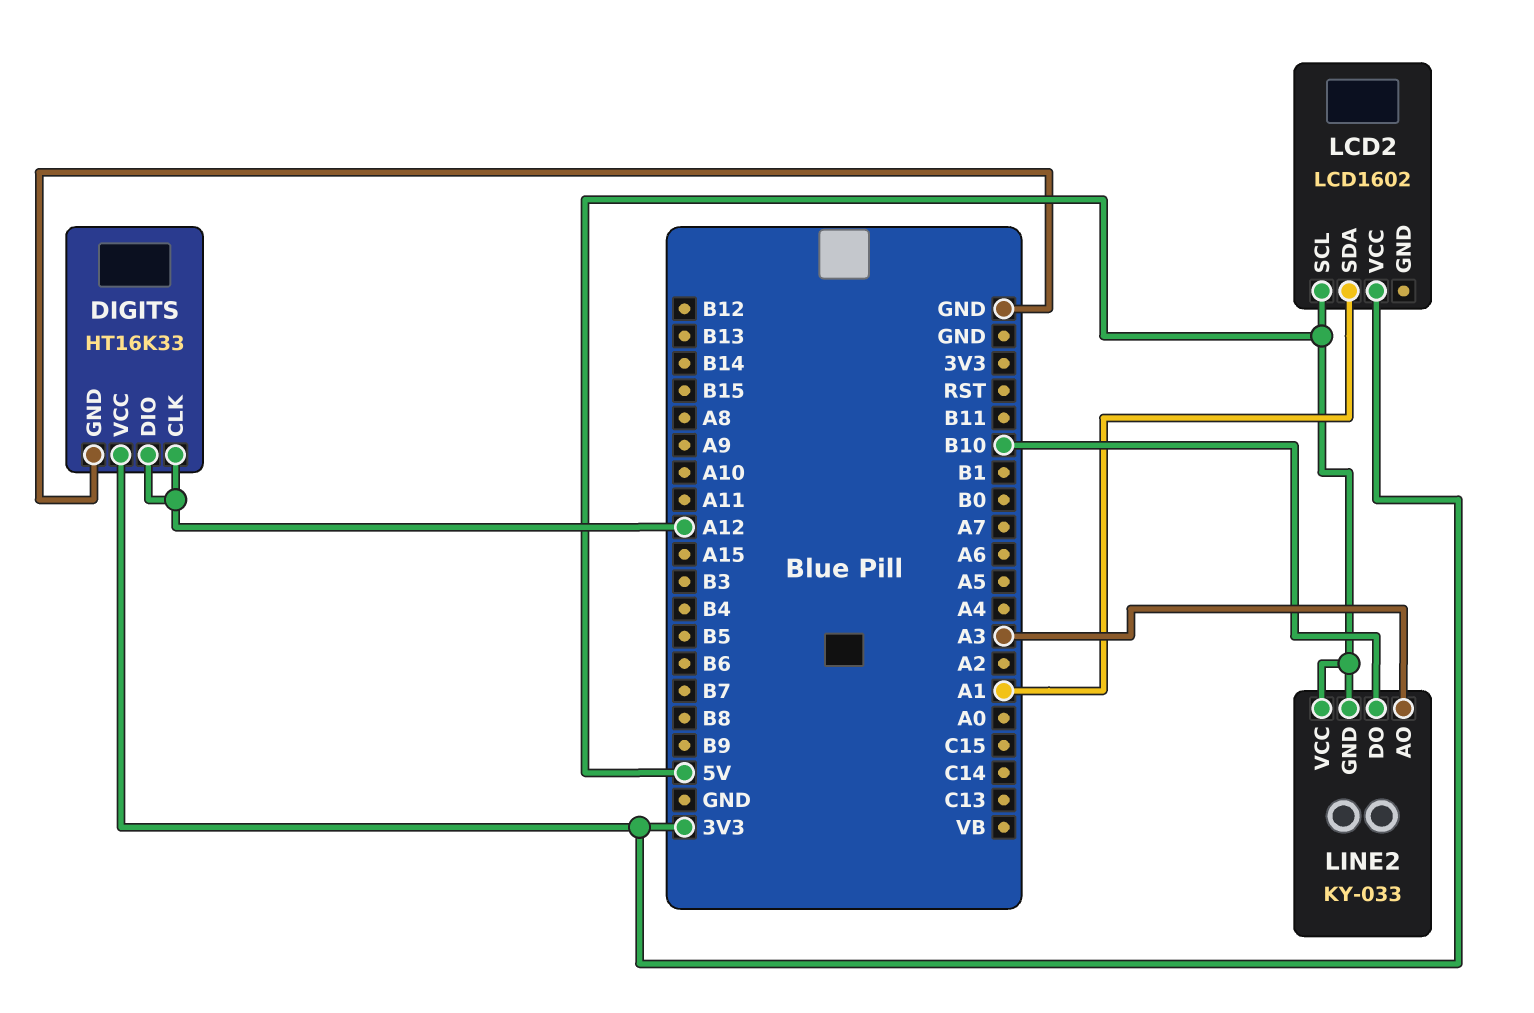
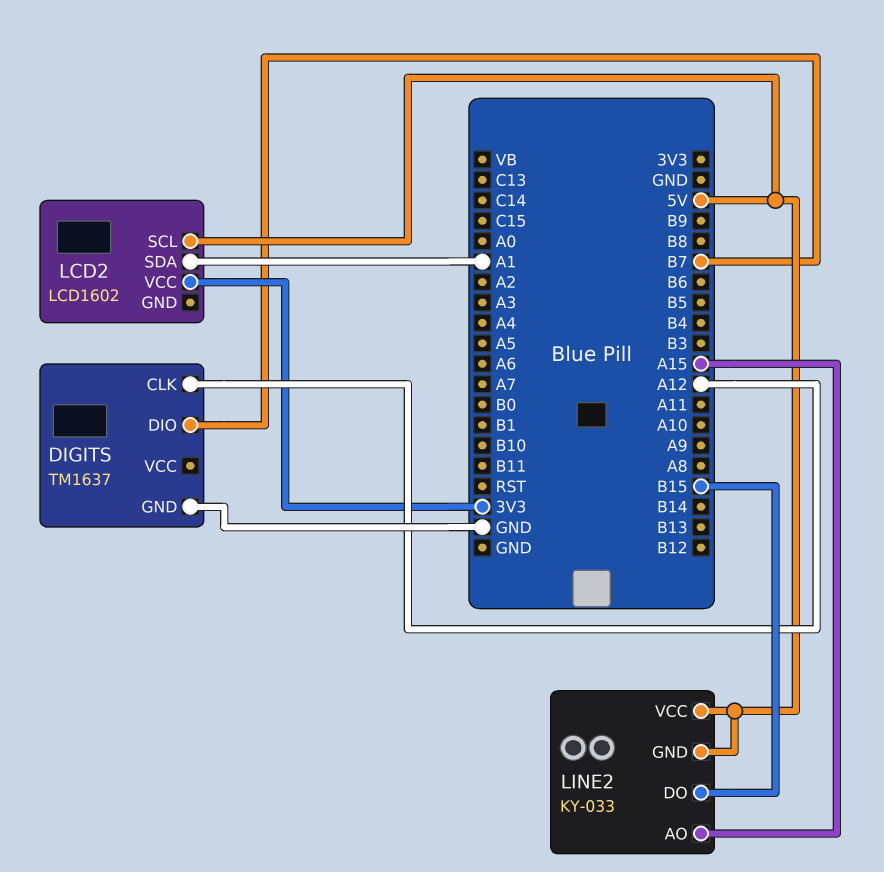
DIGITS: HT16K33 -> TM1637
DIGITS pin DIO: A12 -> B7
DIGITS pin VCC: 3V3 -> none
LINE2 pin AO: A3 -> A15
LINE2 pin DO: B10 -> B15

